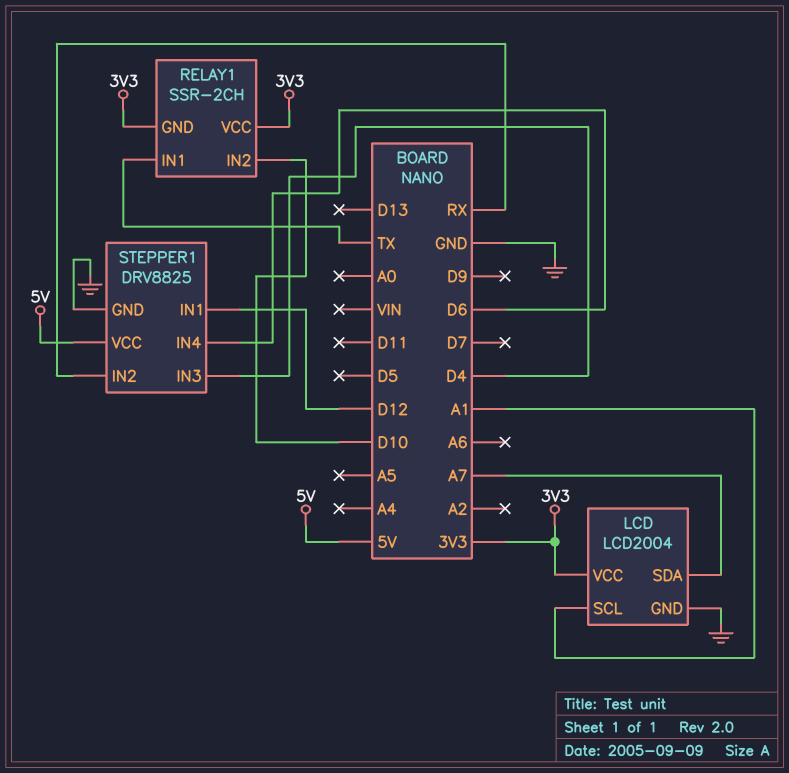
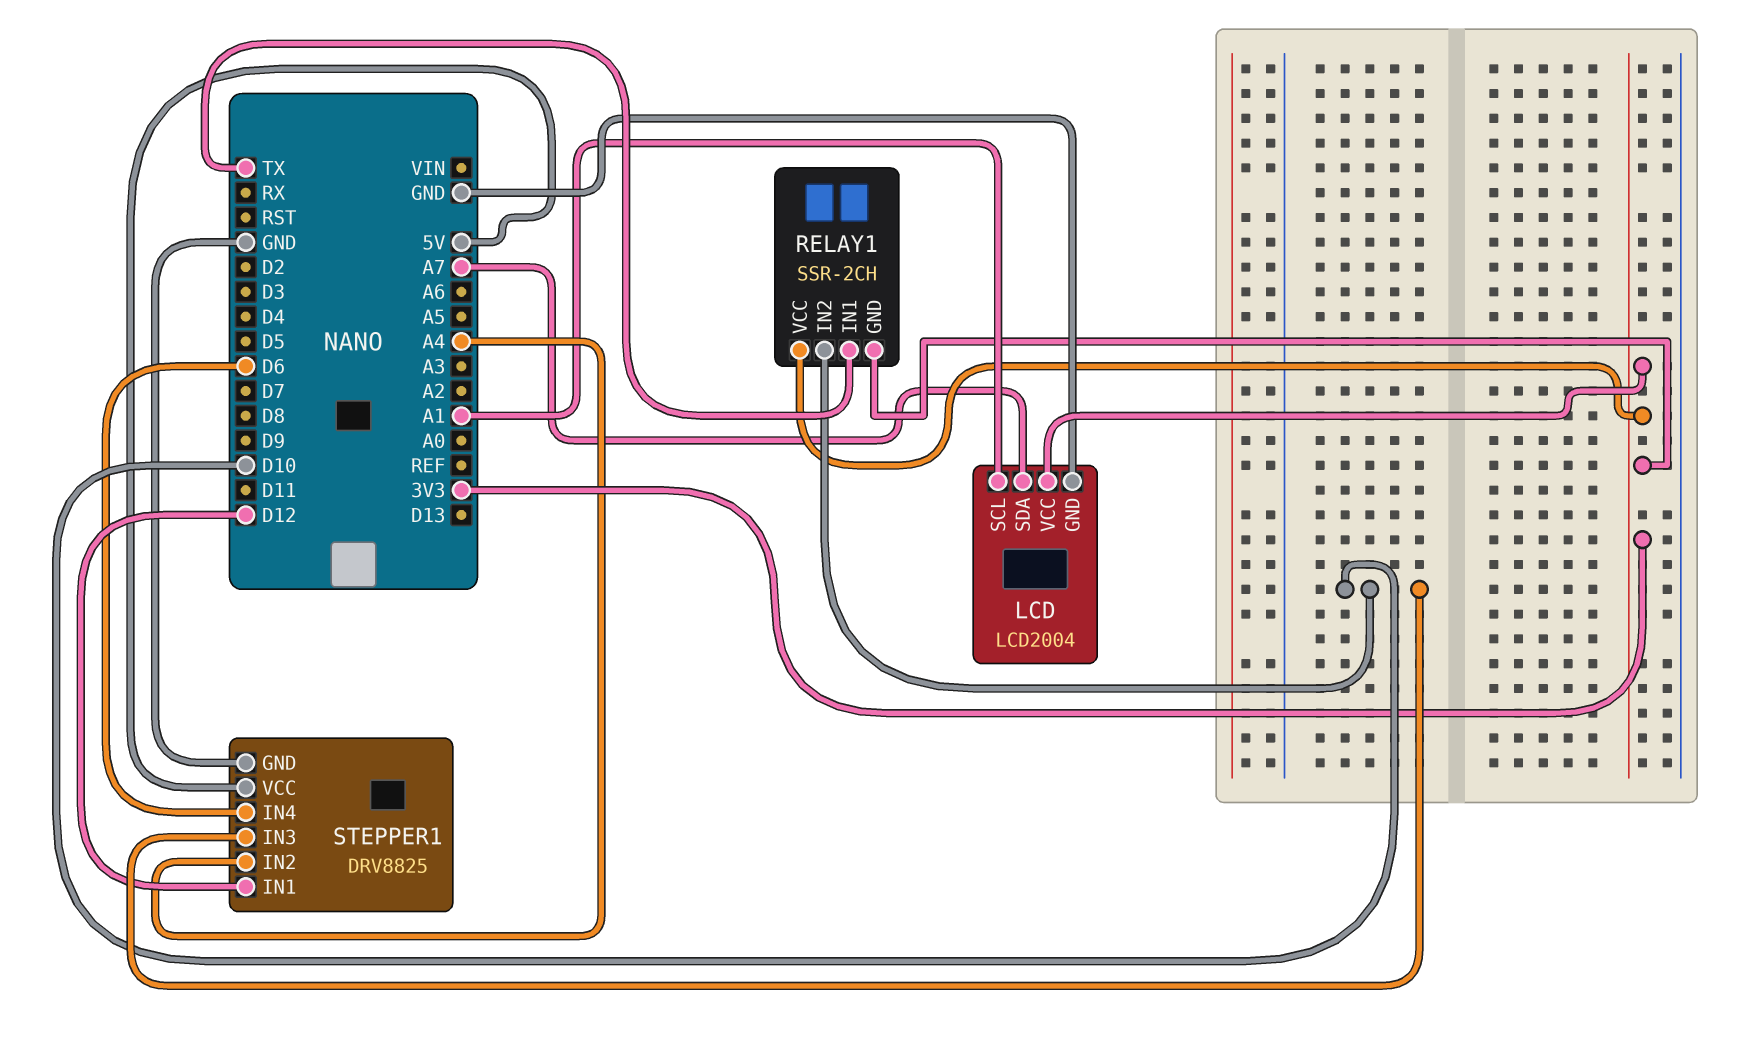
STEPPER1 pin IN2: RX -> A4
STEPPER1 pin IN3: D4 -> D10

